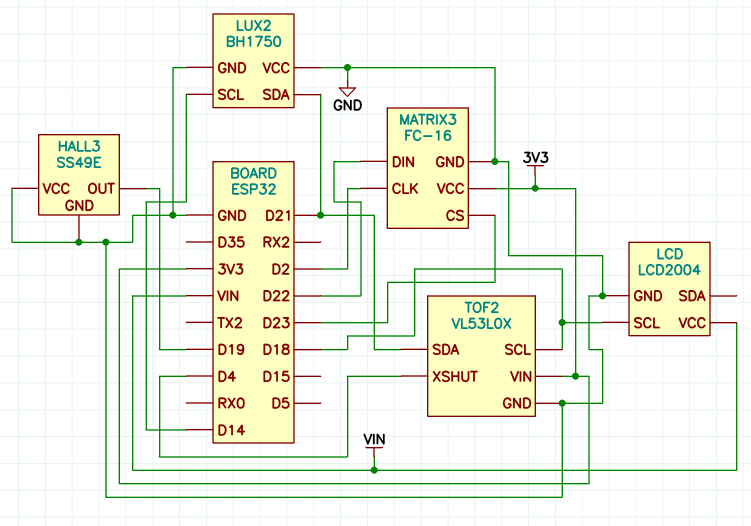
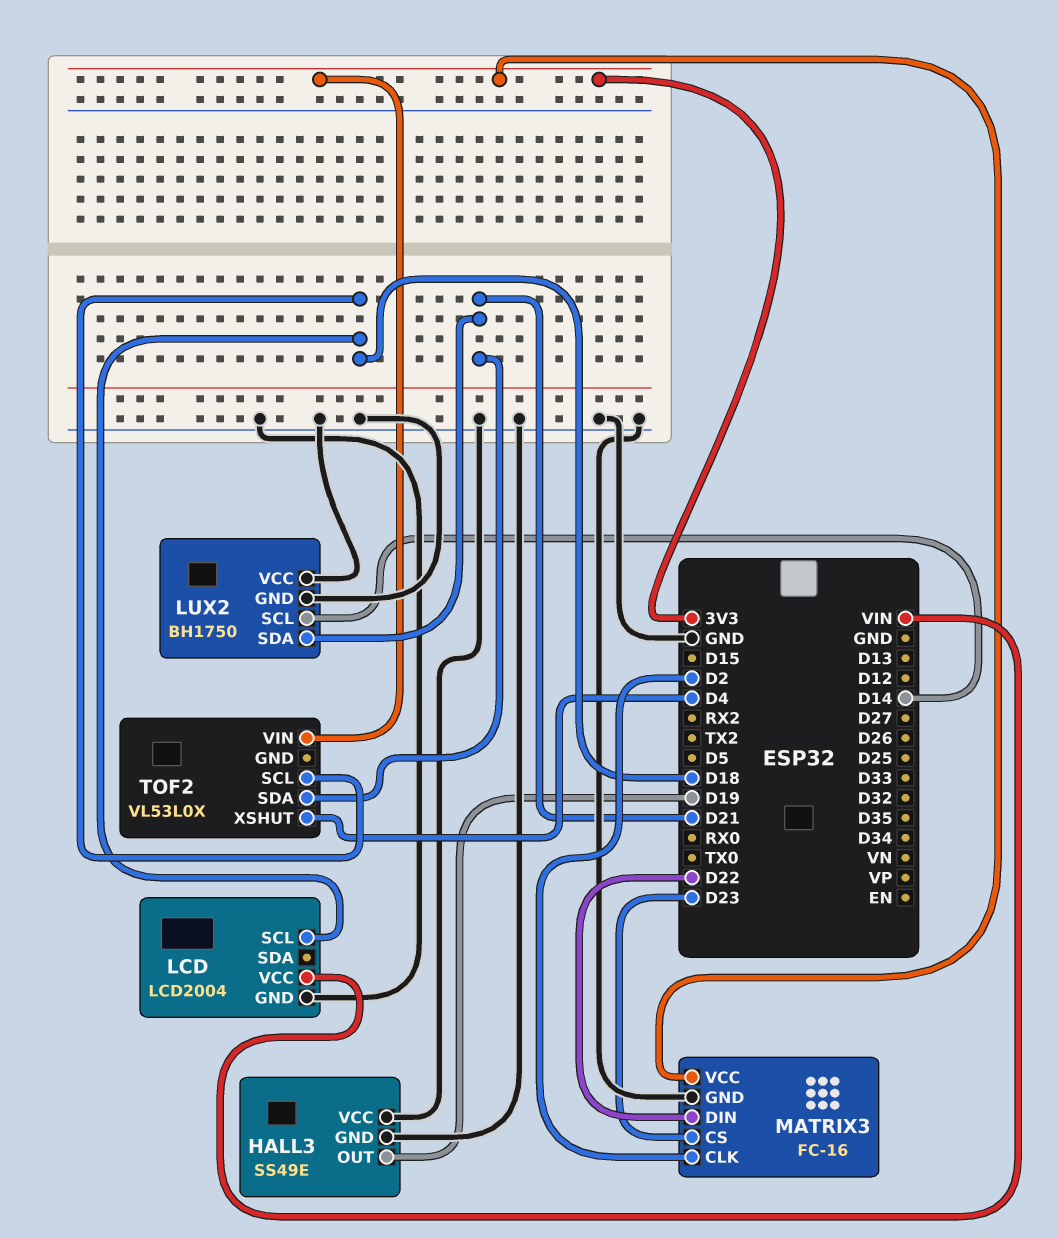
TOF2 pin GND: GND -> none

